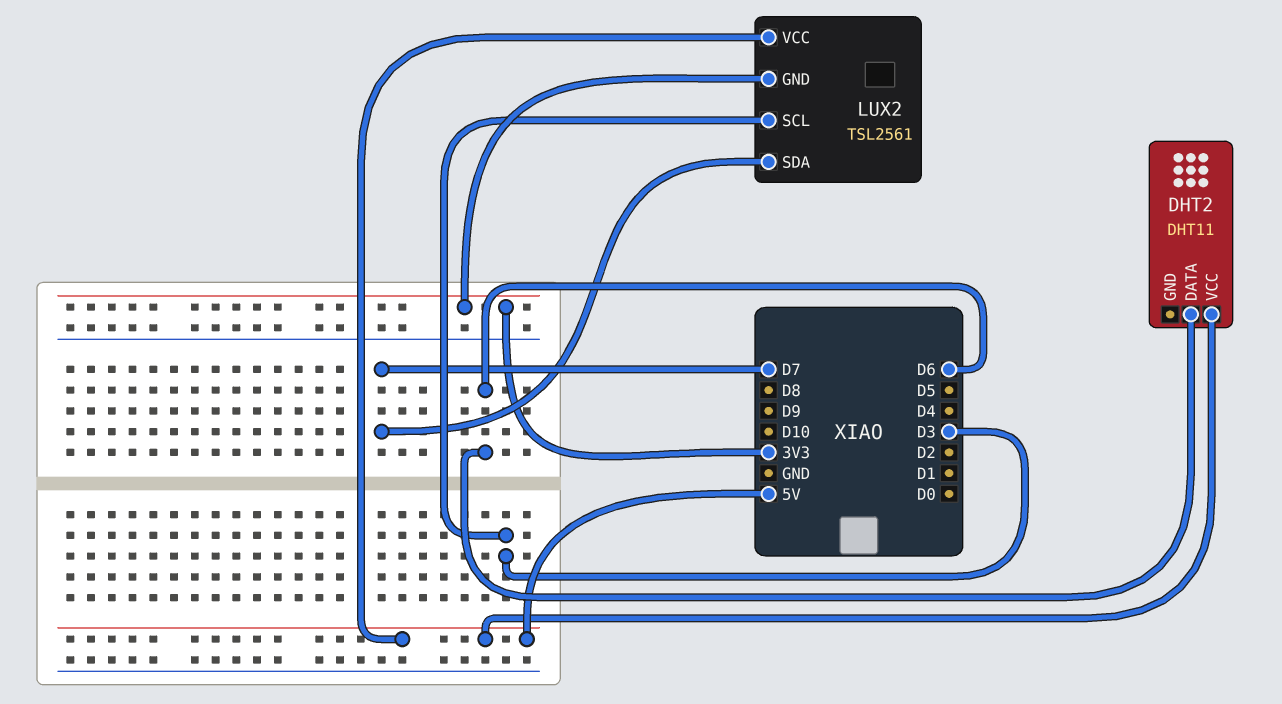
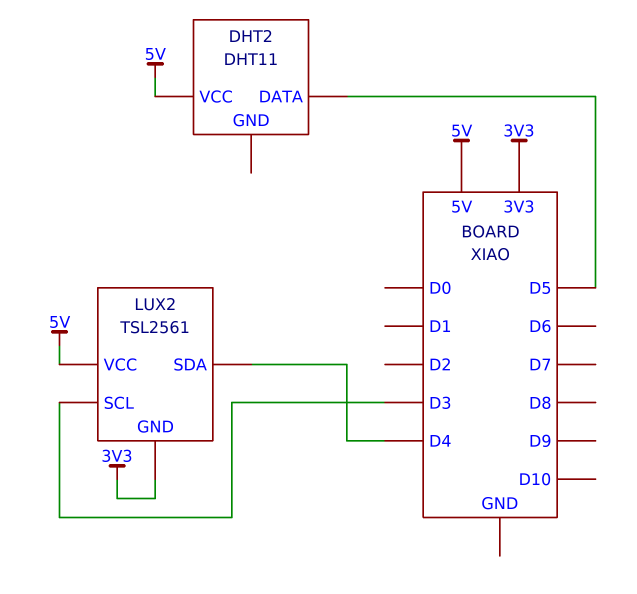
DHT2 pin DATA: D6 -> D5
LUX2 pin SDA: D7 -> D4

